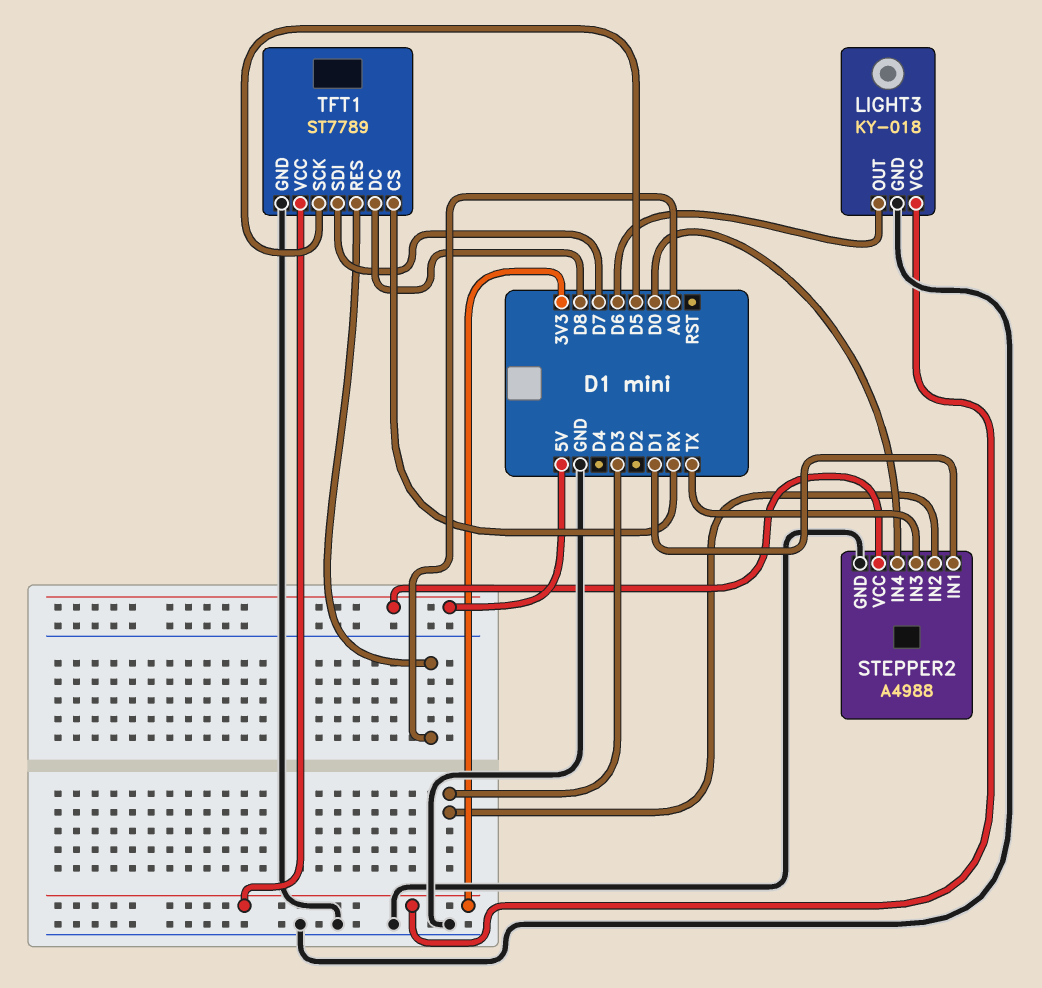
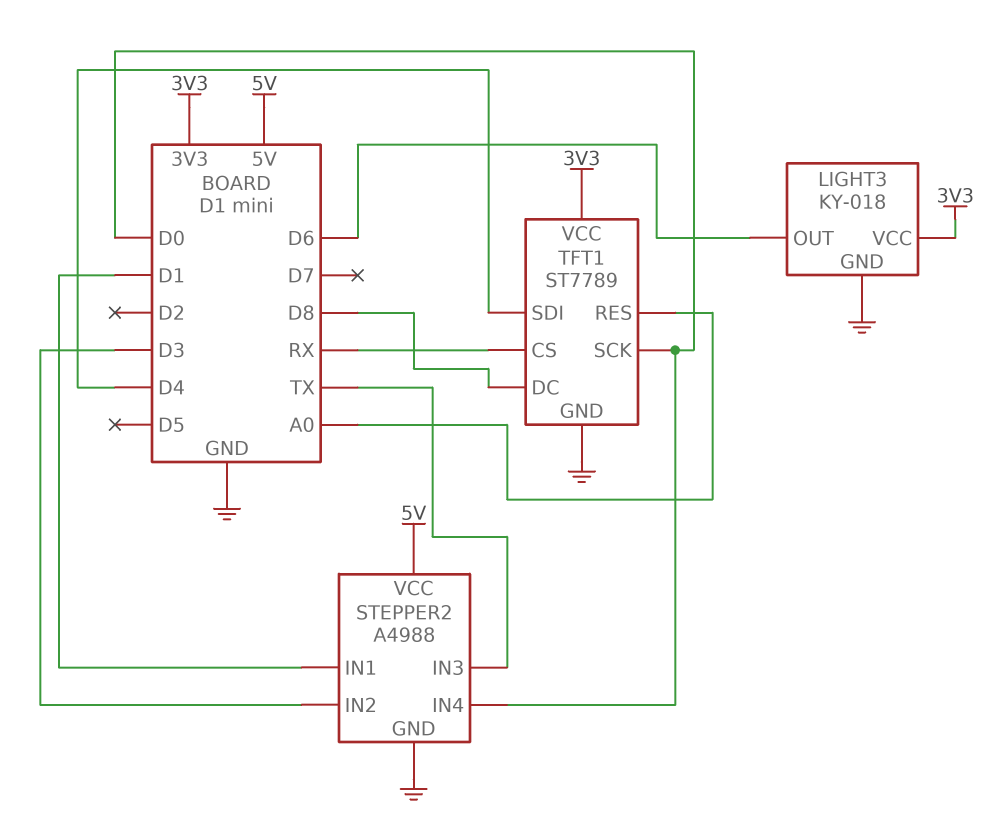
TFT1 pin SCK: D5 -> D0
TFT1 pin SDI: D7 -> D4

